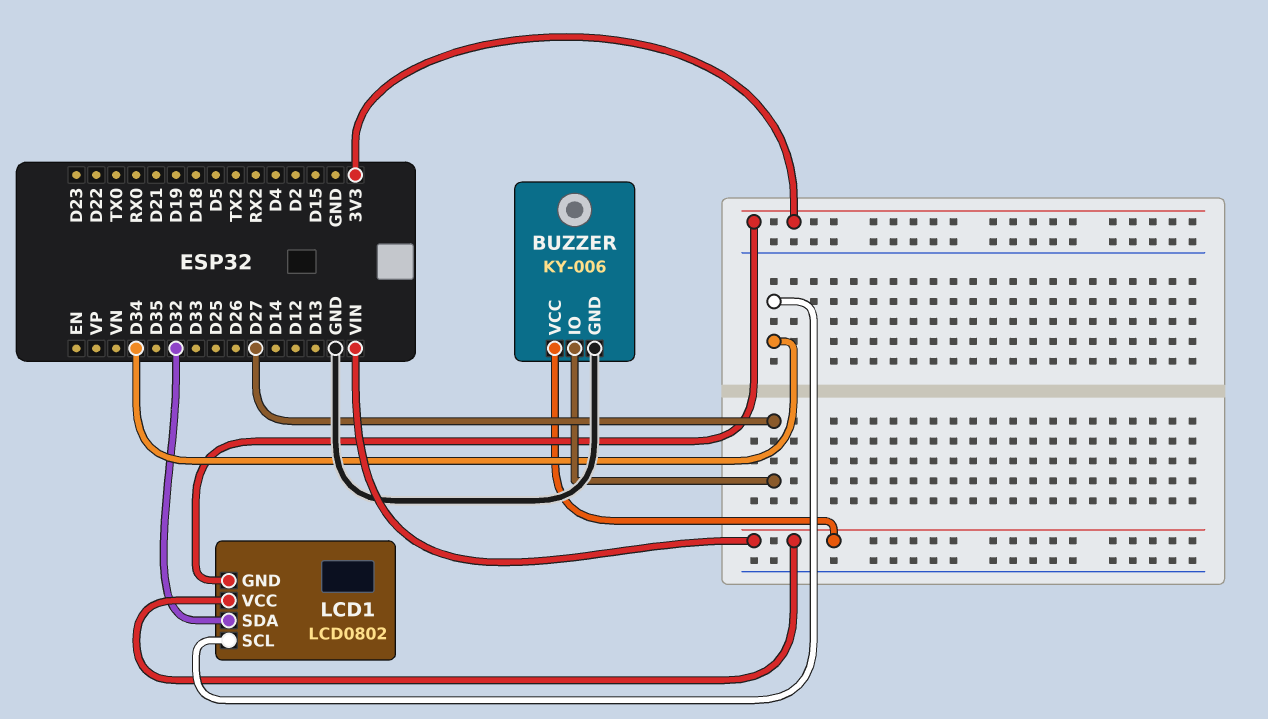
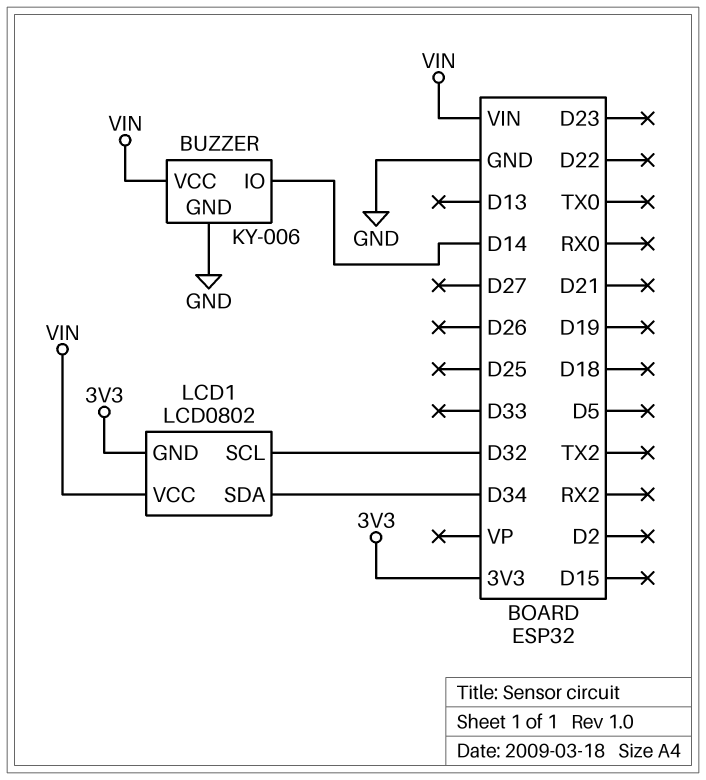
BUZZER pin IO: D27 -> D14
LCD1 pin SCL: D34 -> D32
LCD1 pin SDA: D32 -> D34

